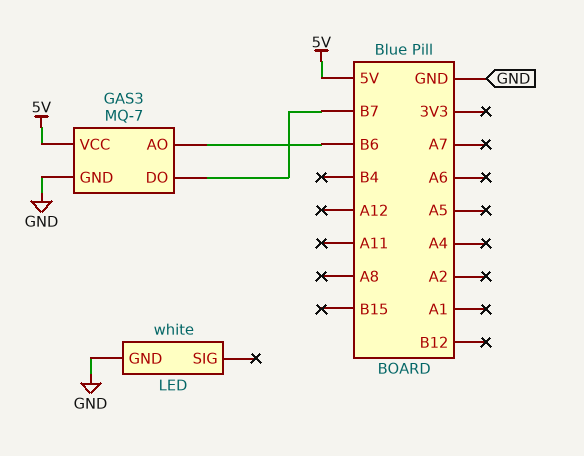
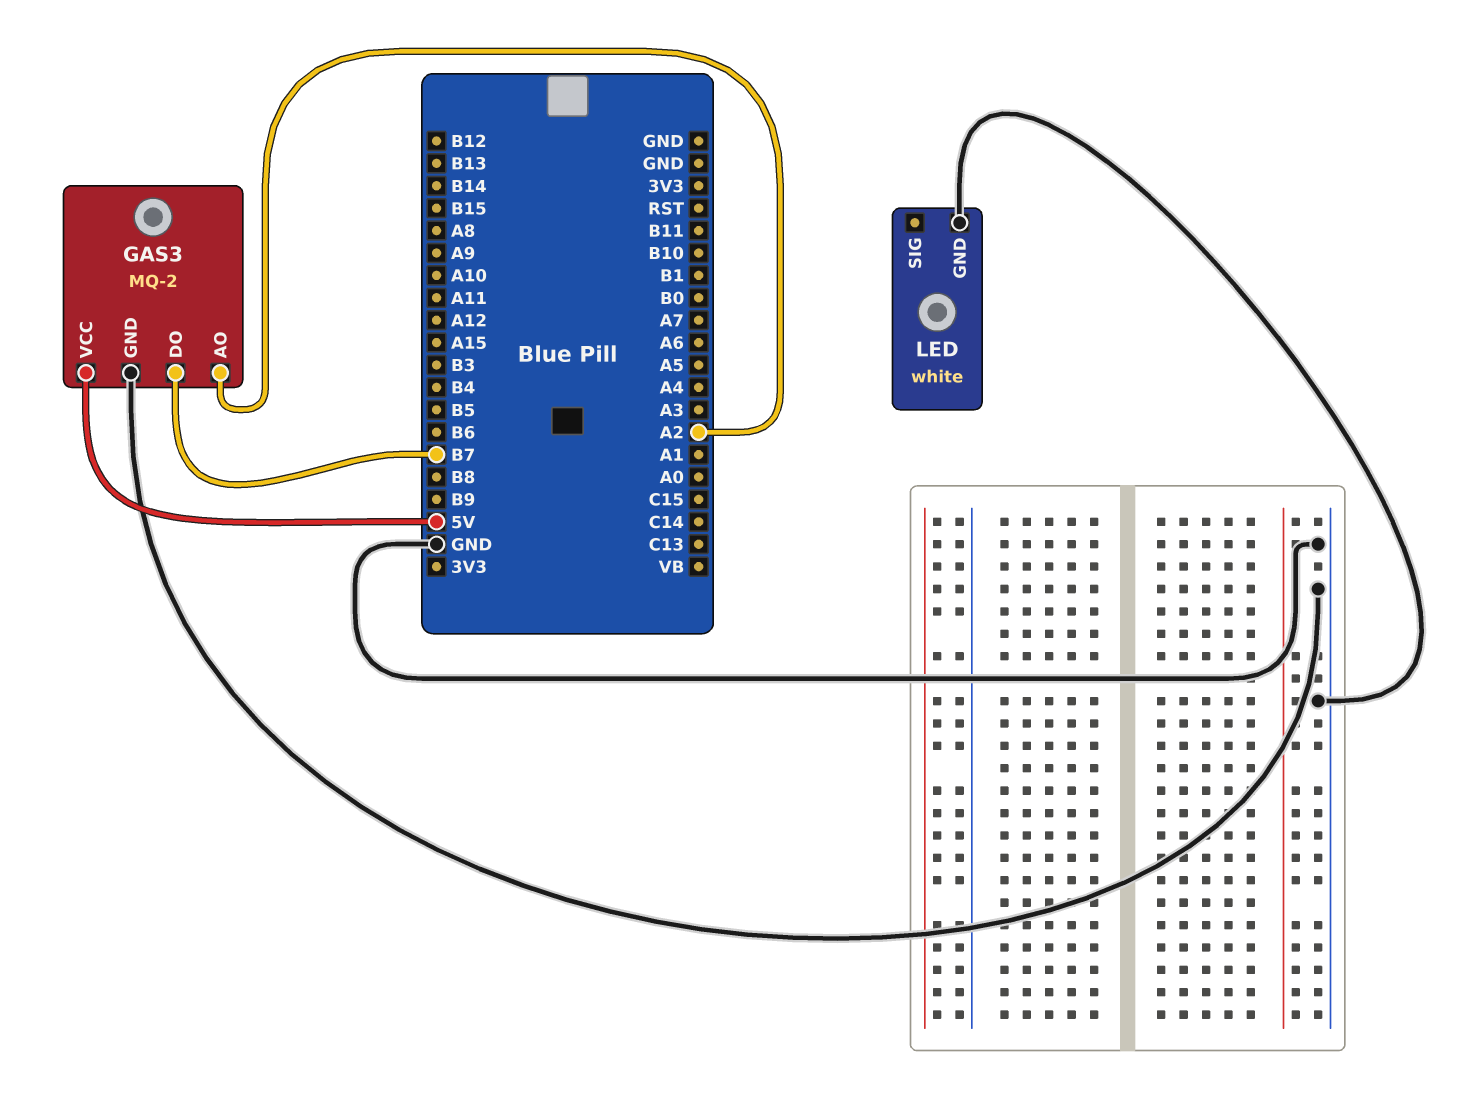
GAS3: MQ-7 -> MQ-2
GAS3 pin AO: B6 -> A2

